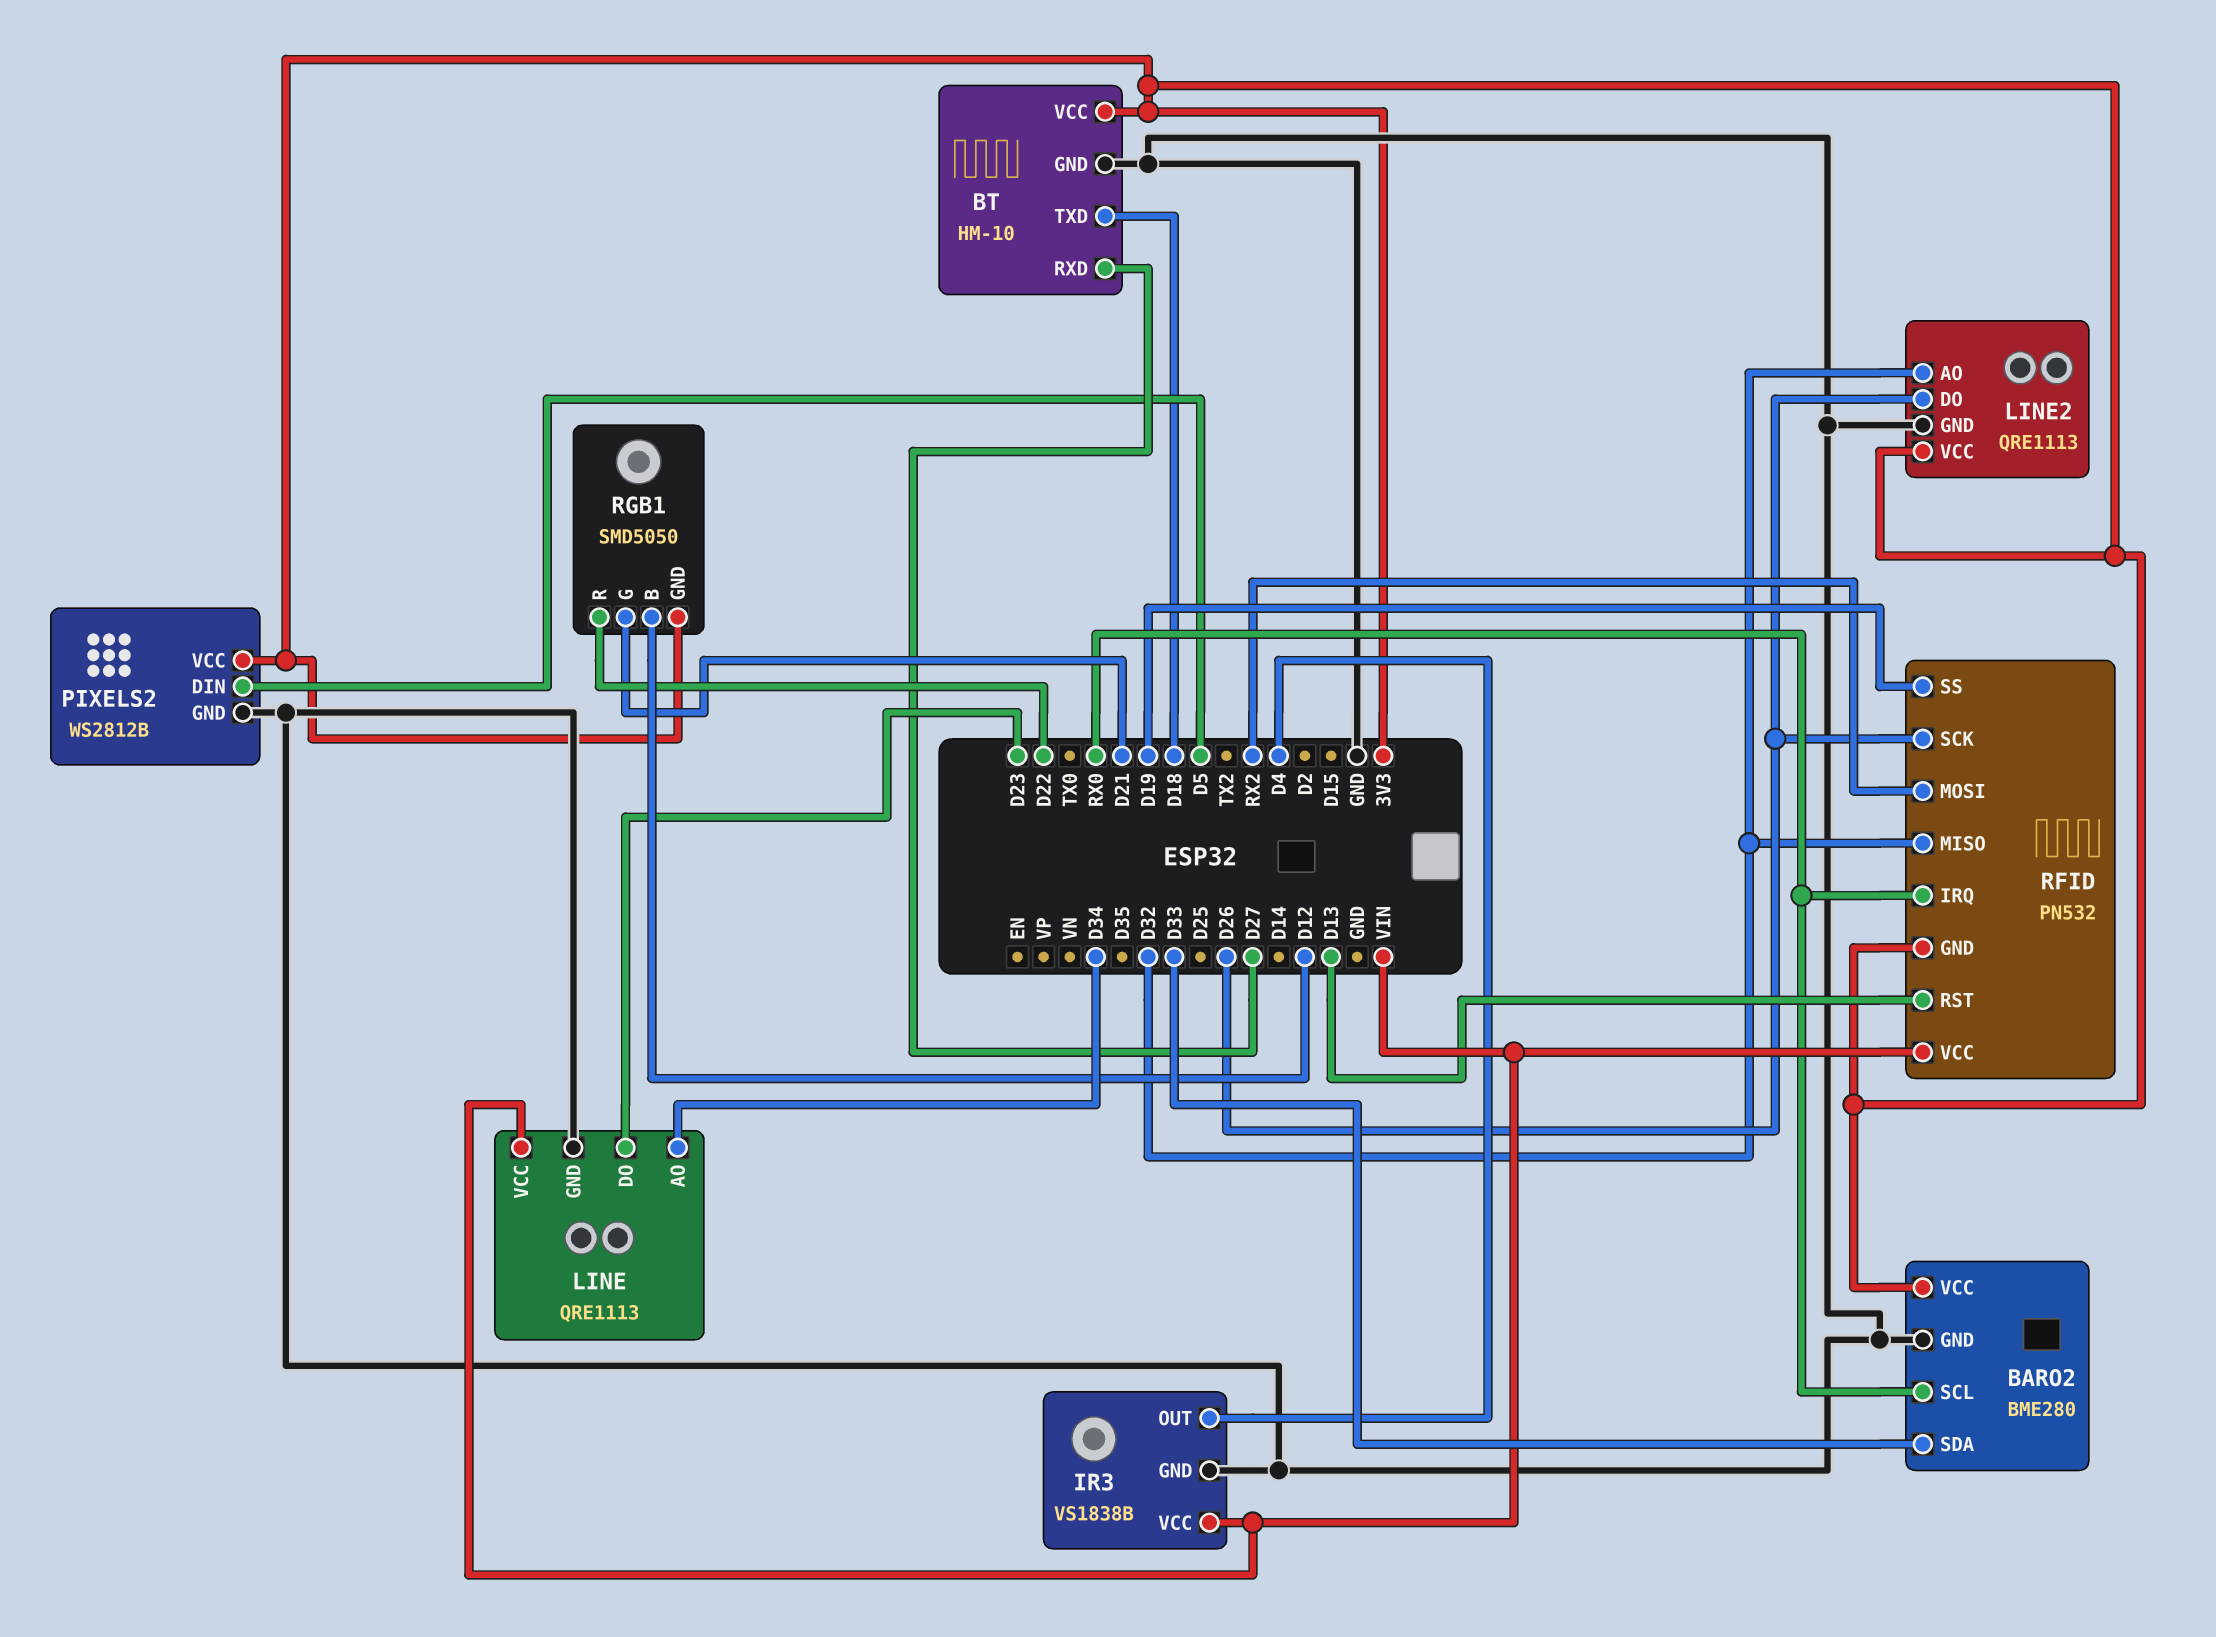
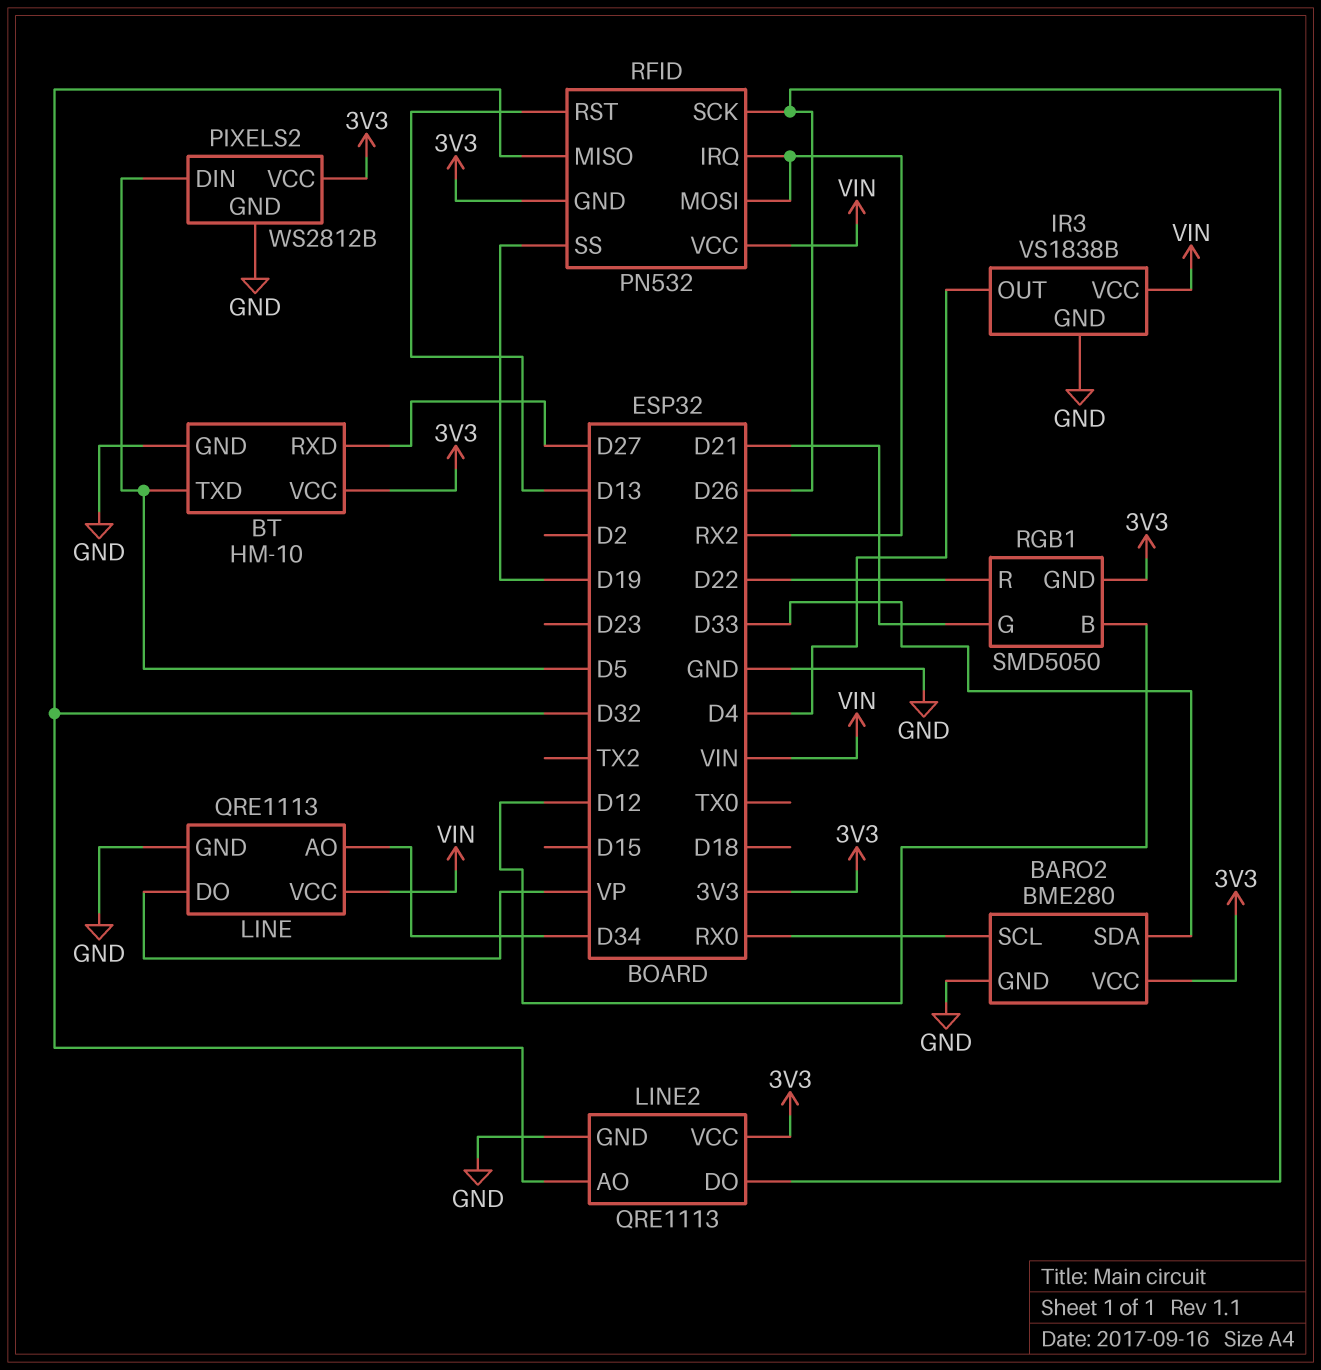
BT pin TXD: D18 -> D5
LINE pin DO: D23 -> VP
RFID pin IRQ: RX0 -> RX2

